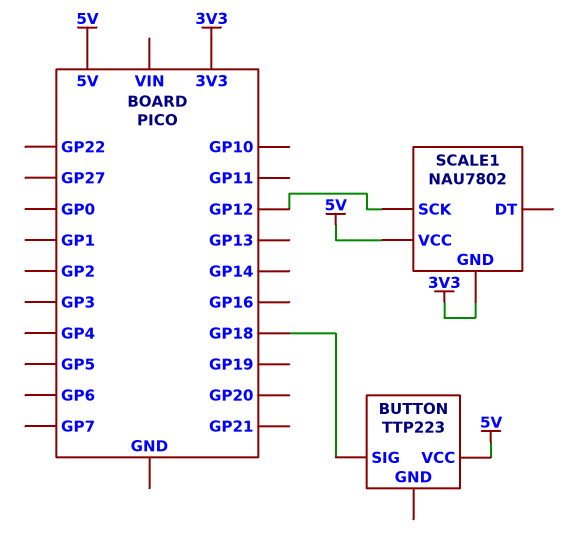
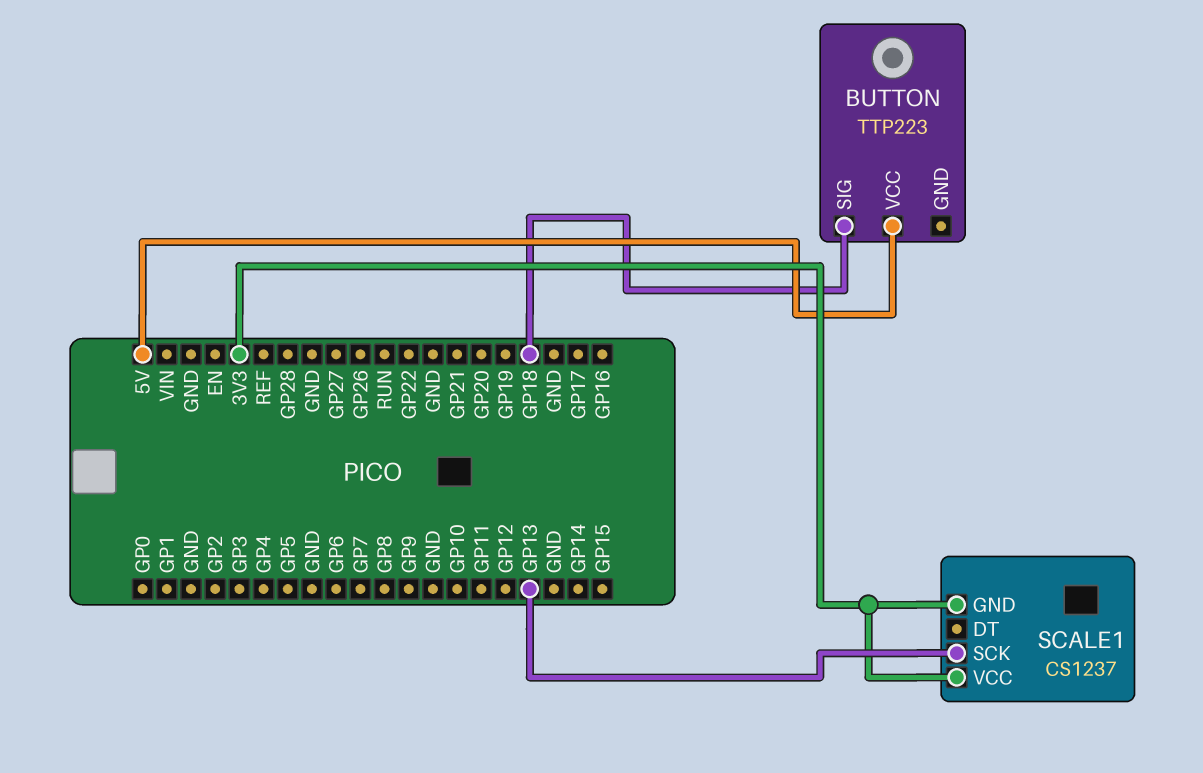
SCALE1: NAU7802 -> CS1237
SCALE1 pin SCK: GP12 -> GP13
SCALE1 pin VCC: 5V -> 3V3

